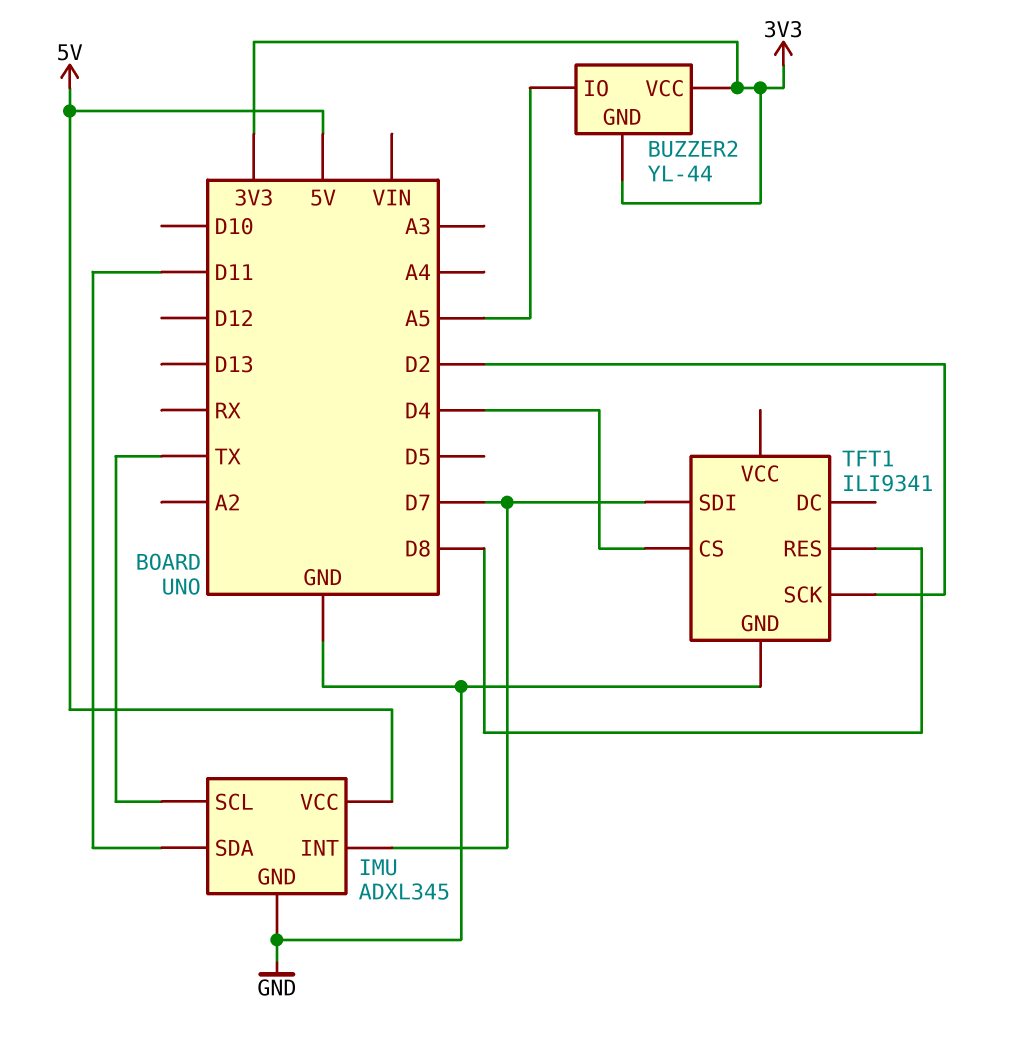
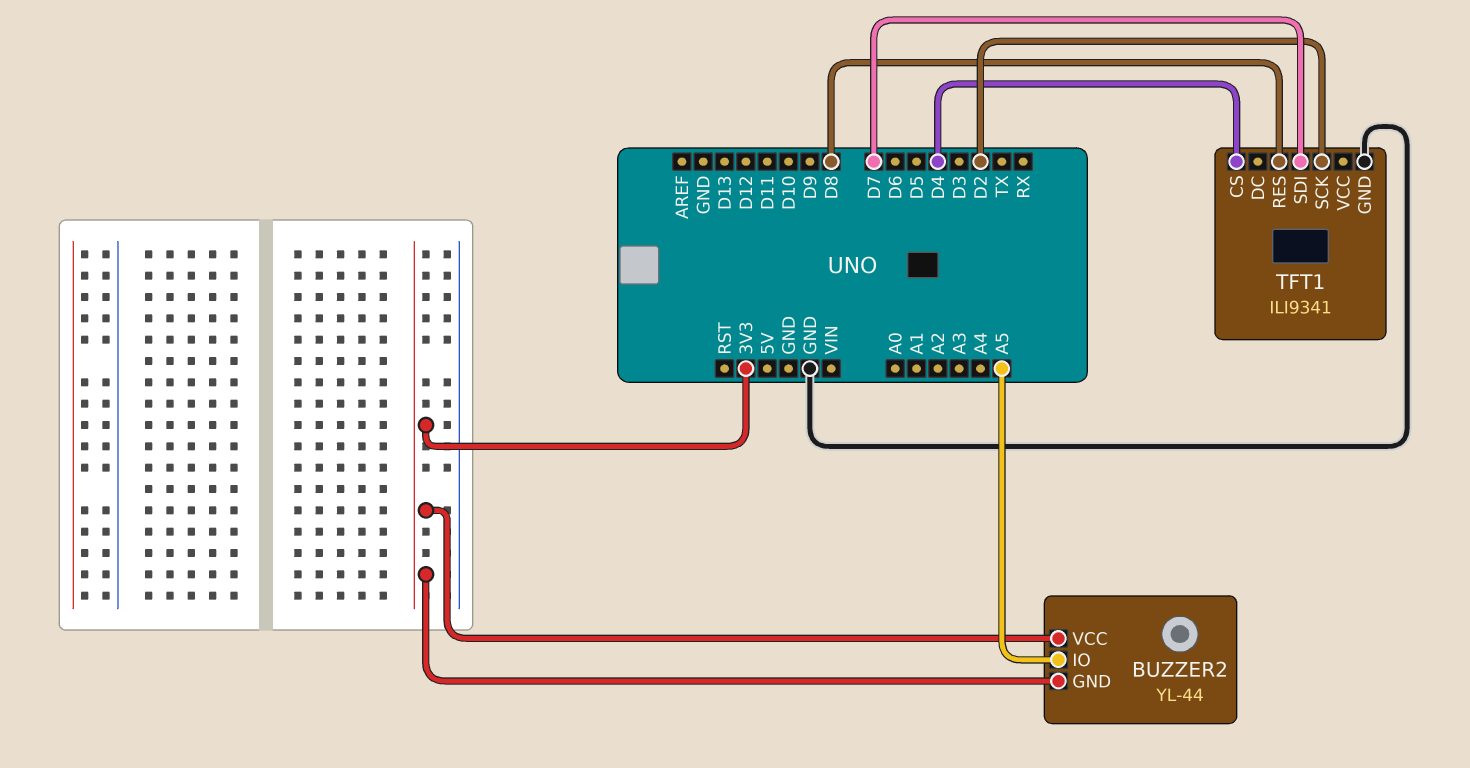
IMU: ADXL345 -> none
IMU pin GND: GND -> none
IMU pin INT: D7 -> none
IMU pin SCL: TX -> none
IMU pin SDA: D11 -> none
IMU pin VCC: 5V -> none

